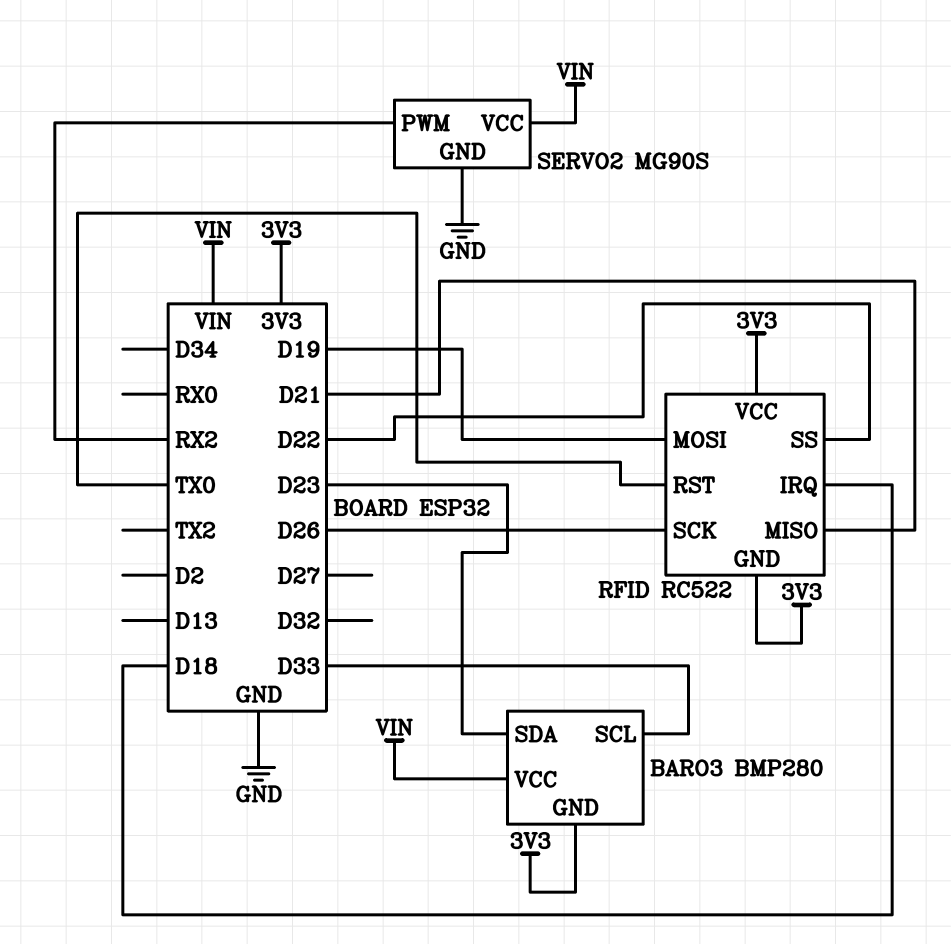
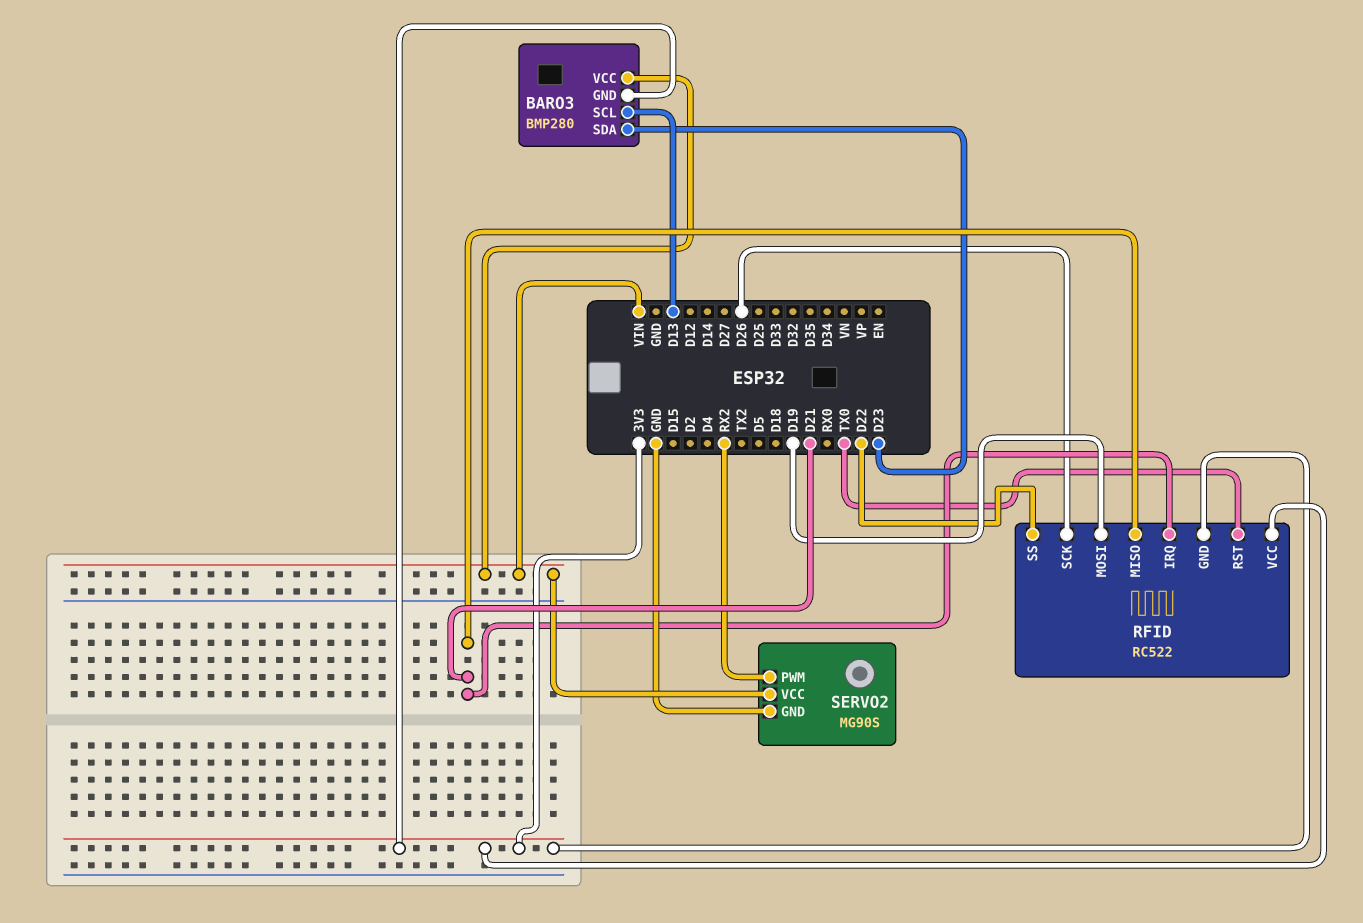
BARO3 pin SCL: D33 -> D13
RFID pin IRQ: D18 -> D21

